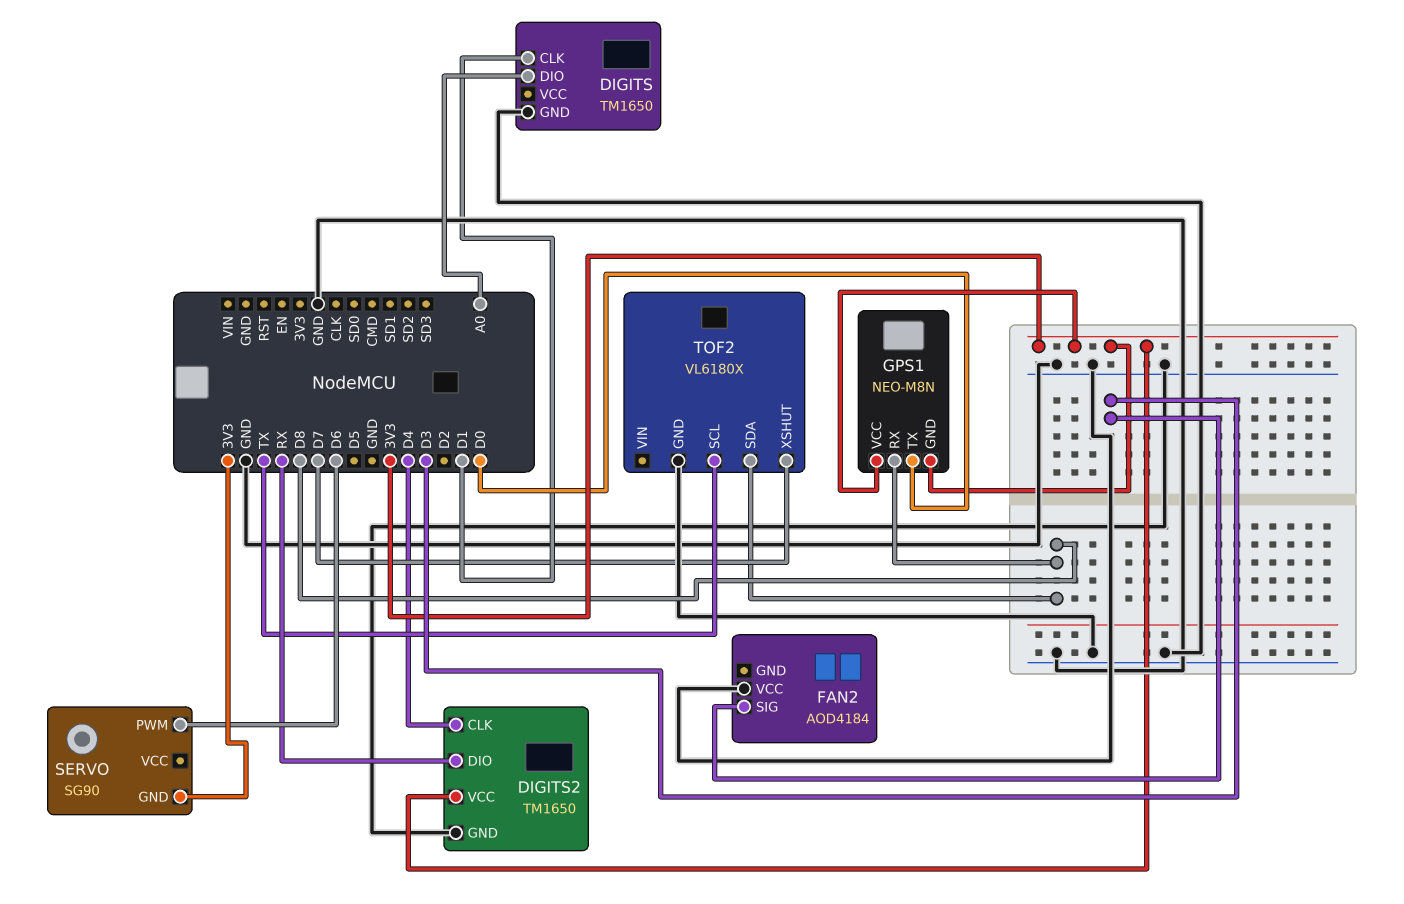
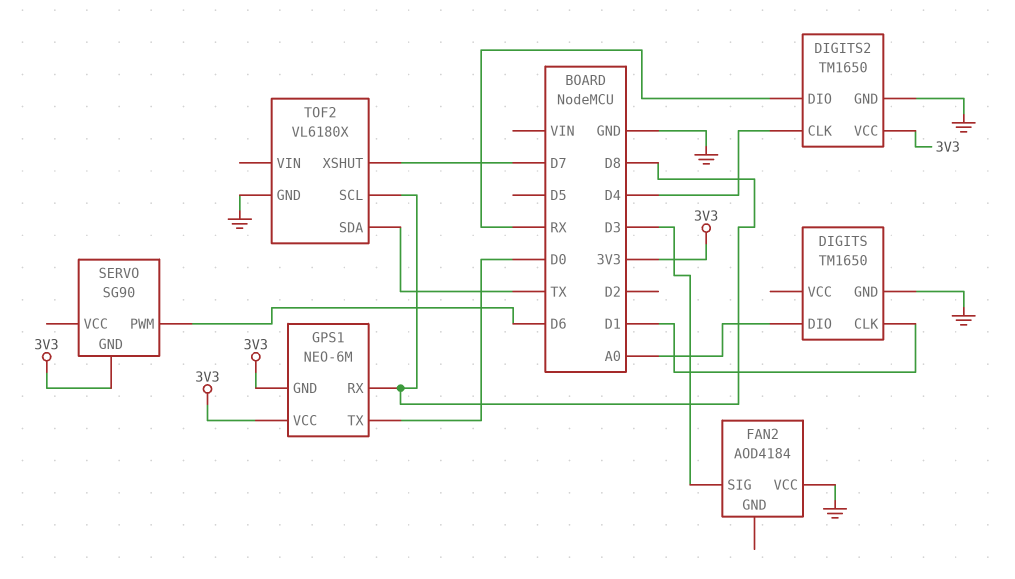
GPS1: NEO-M8N -> NEO-6M
TOF2 pin SCL: TX -> D8
TOF2 pin SDA: D8 -> TX

